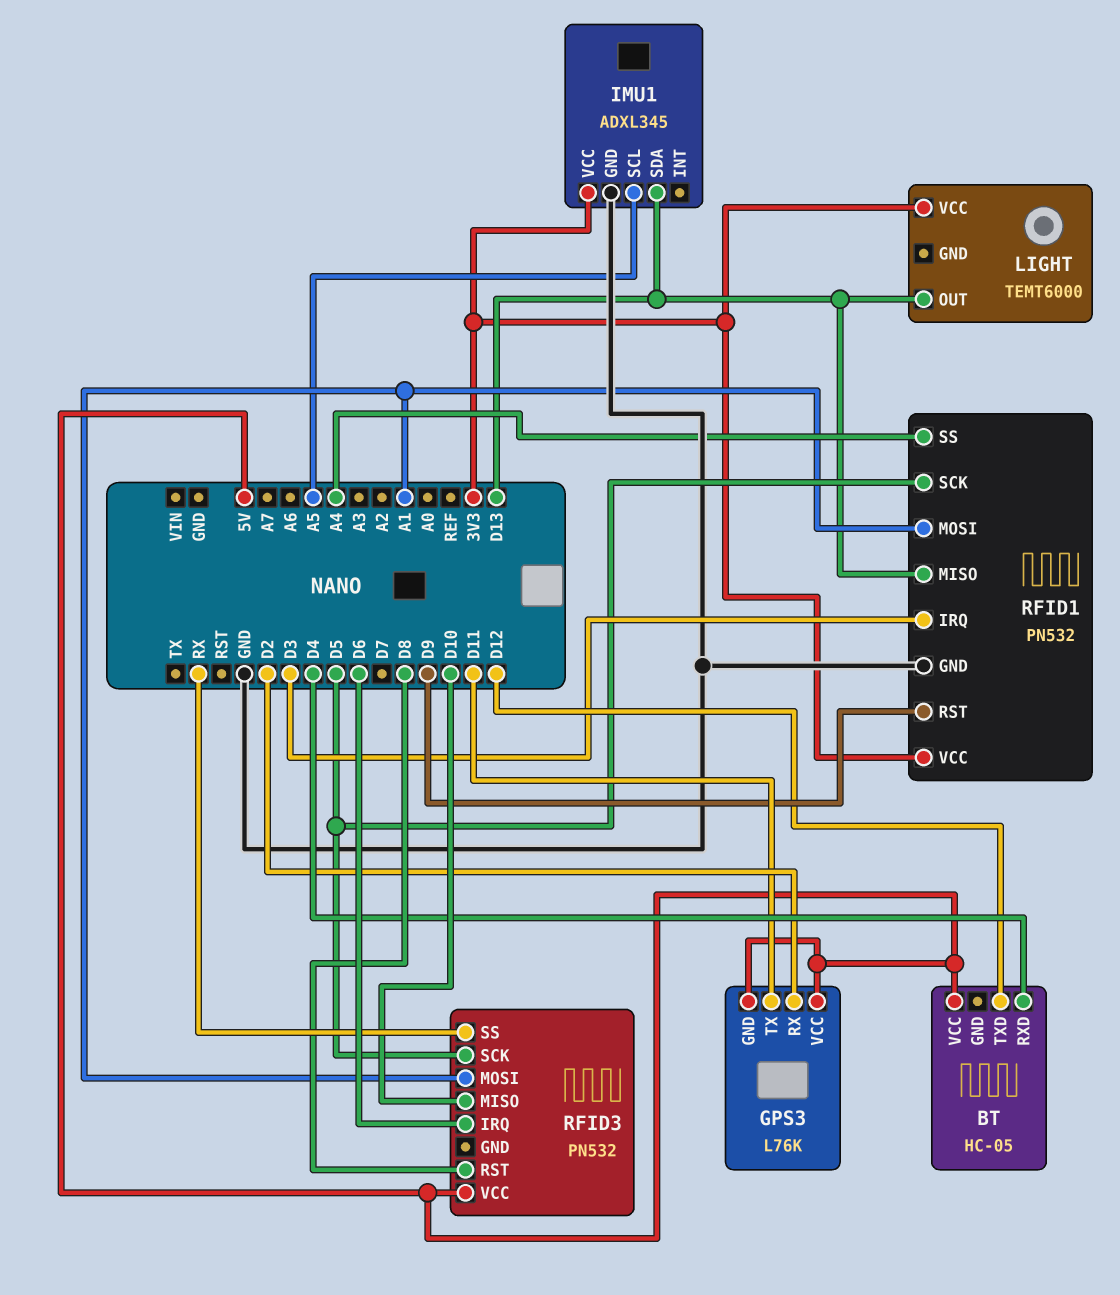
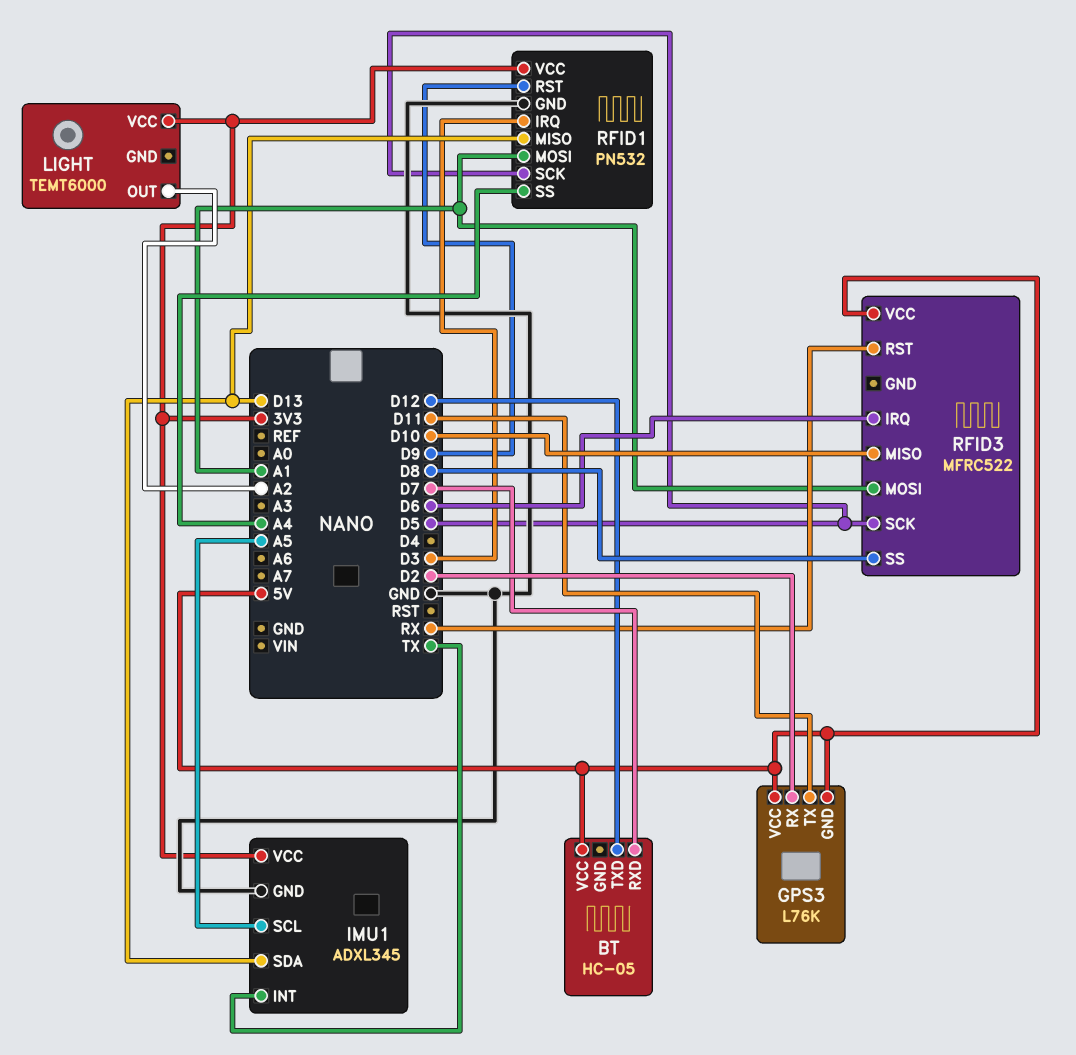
BT pin RXD: D4 -> D7
IMU1 pin INT: none -> TX
LIGHT pin OUT: D13 -> A2
RFID3: PN532 -> MFRC522
RFID3 pin RST: D8 -> RX
RFID3 pin SS: RX -> D8

